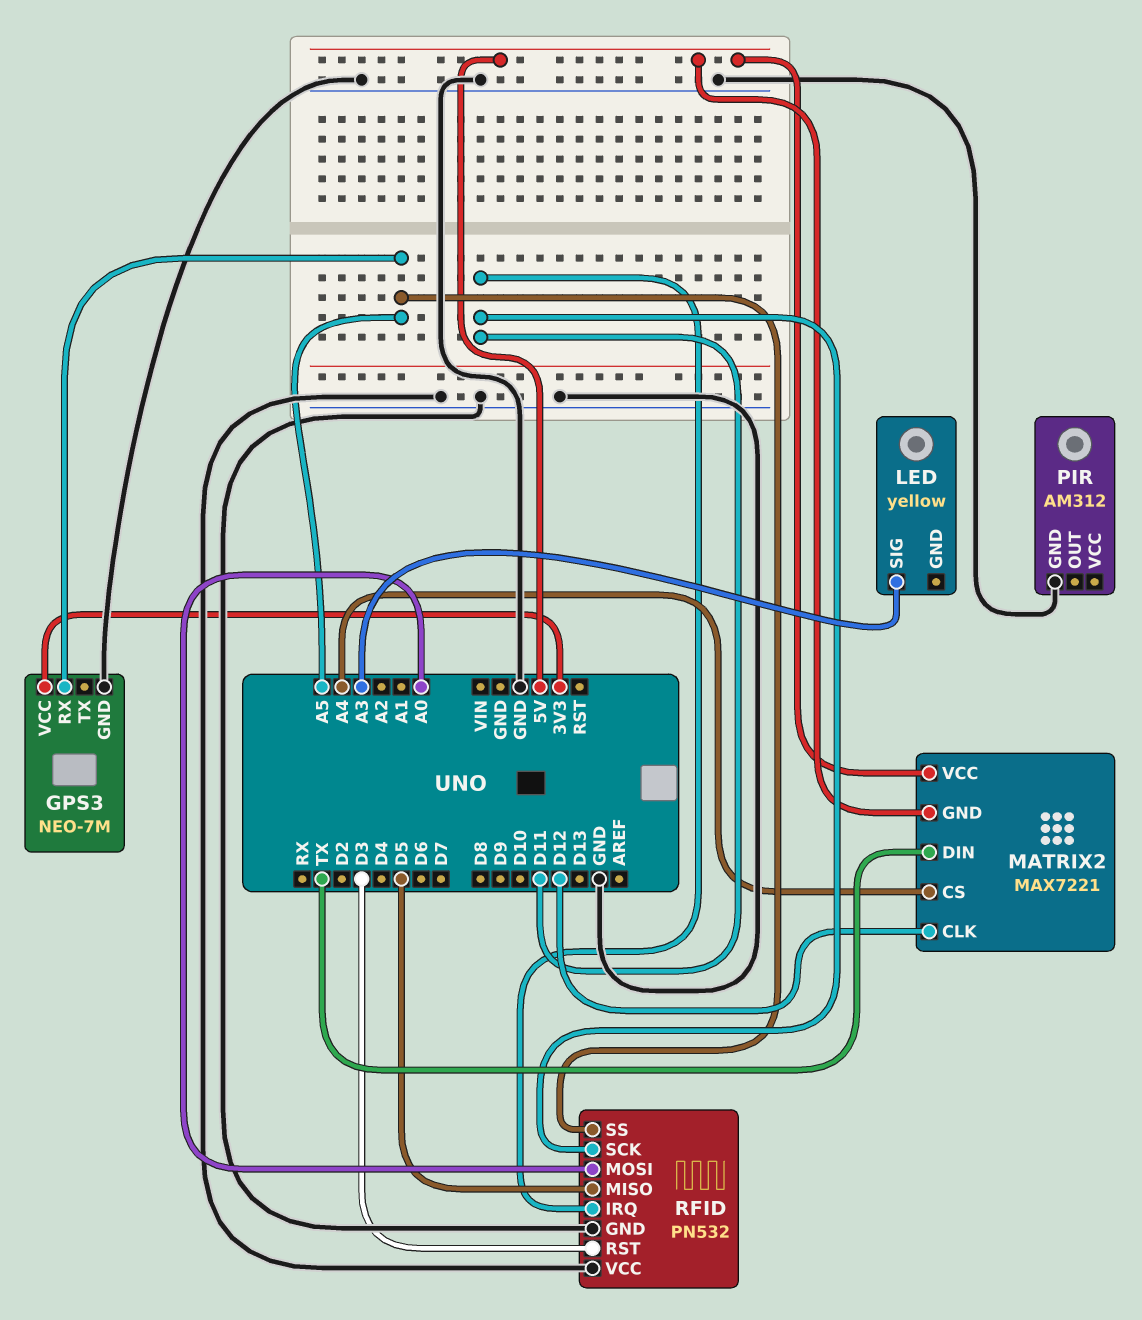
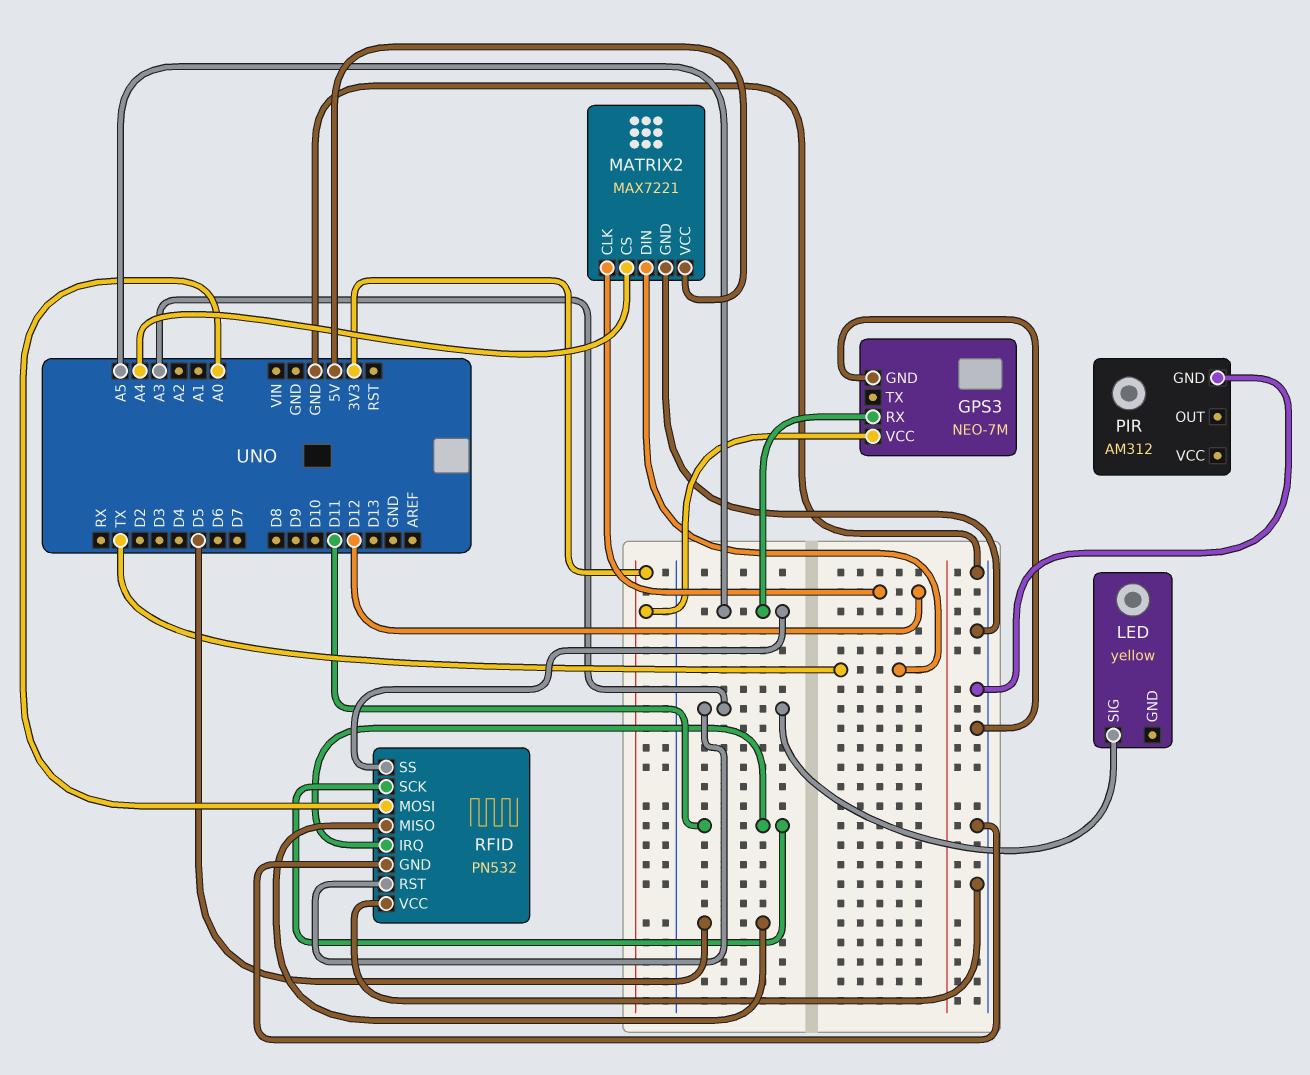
MATRIX2 pin GND: 5V -> GND
RFID pin RST: D3 -> A3

